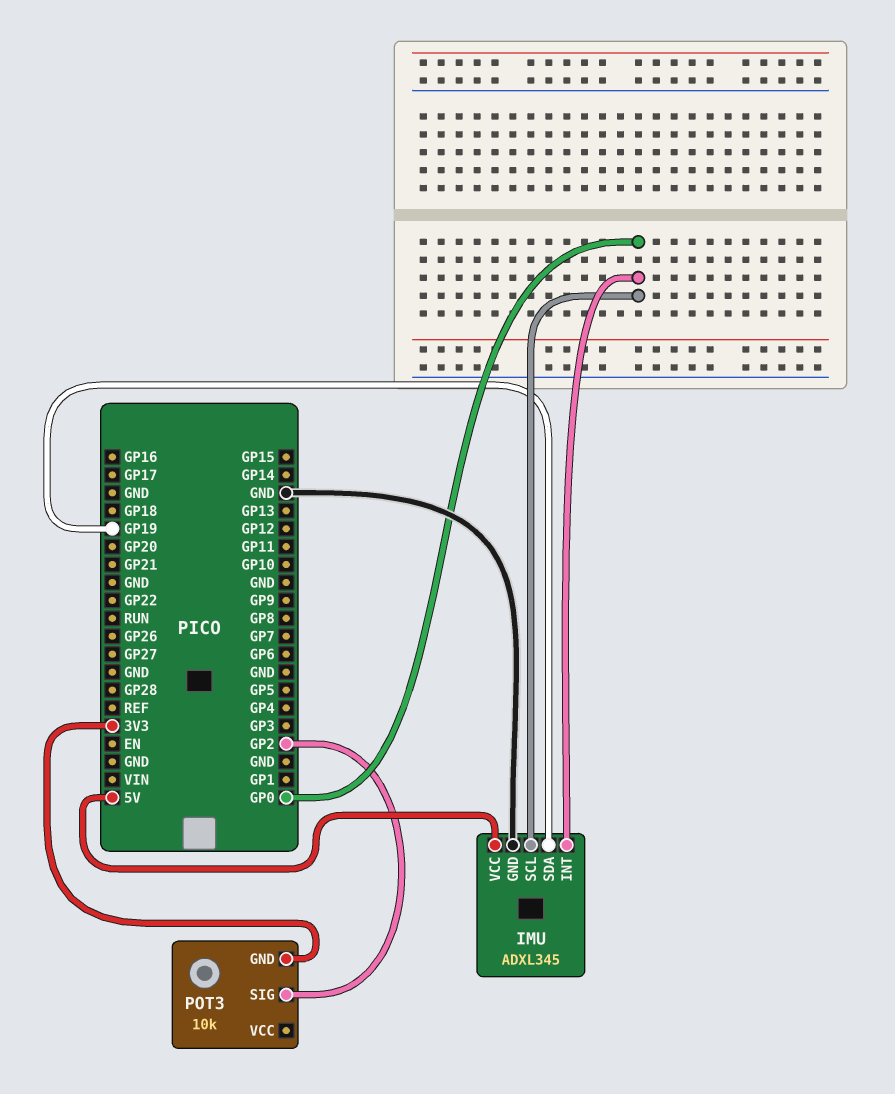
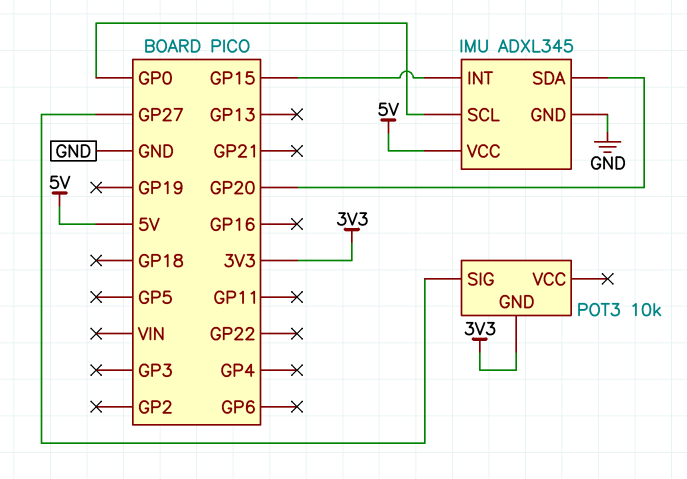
IMU pin INT: GP0 -> GP15
IMU pin SDA: GP19 -> GP20
POT3 pin SIG: GP2 -> GP27

